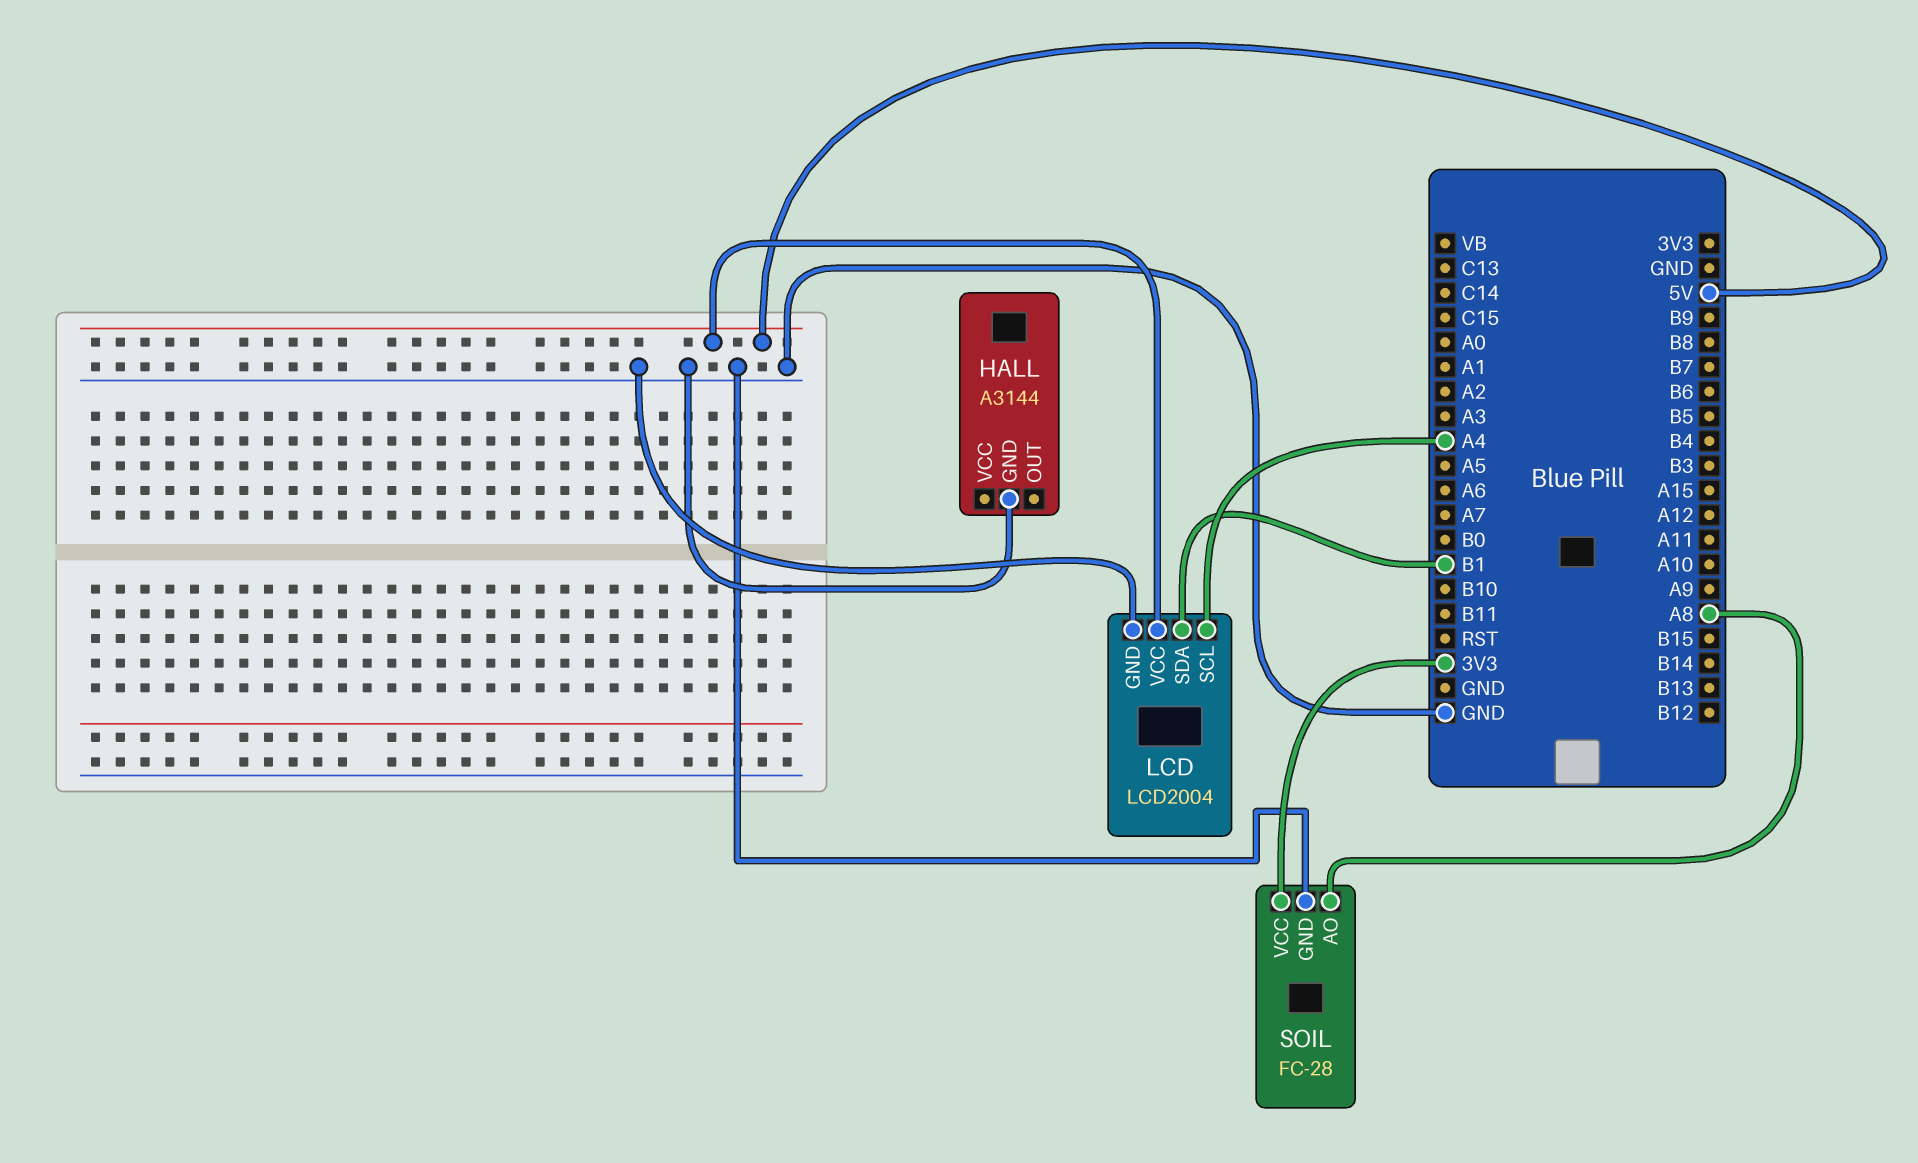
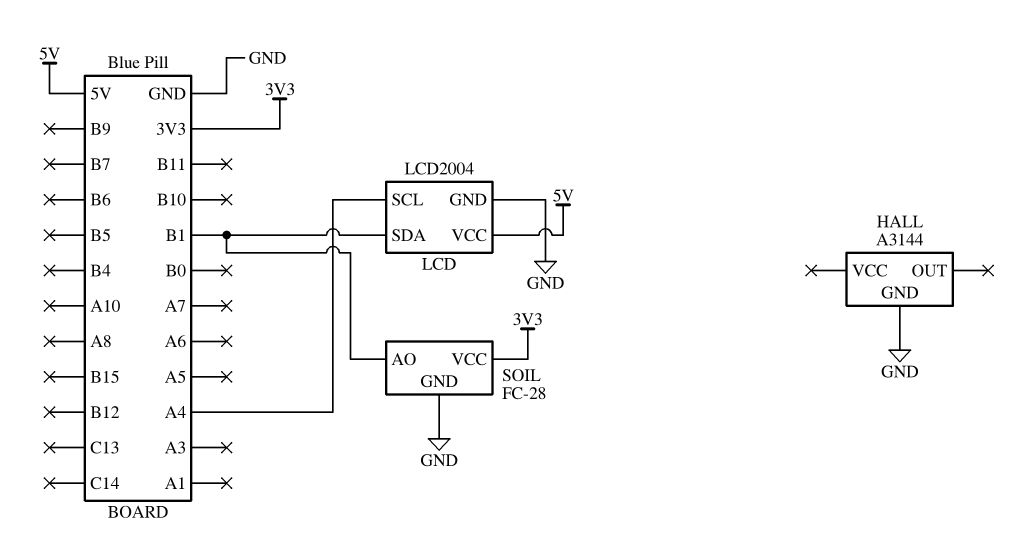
SOIL pin AO: A8 -> B1

